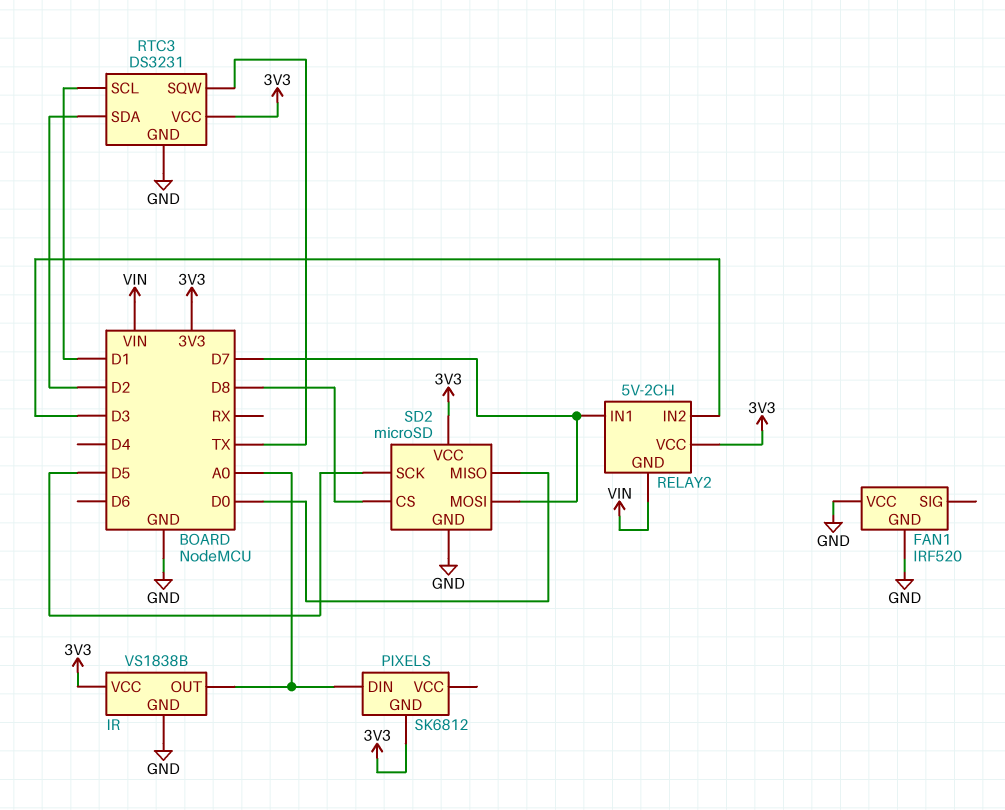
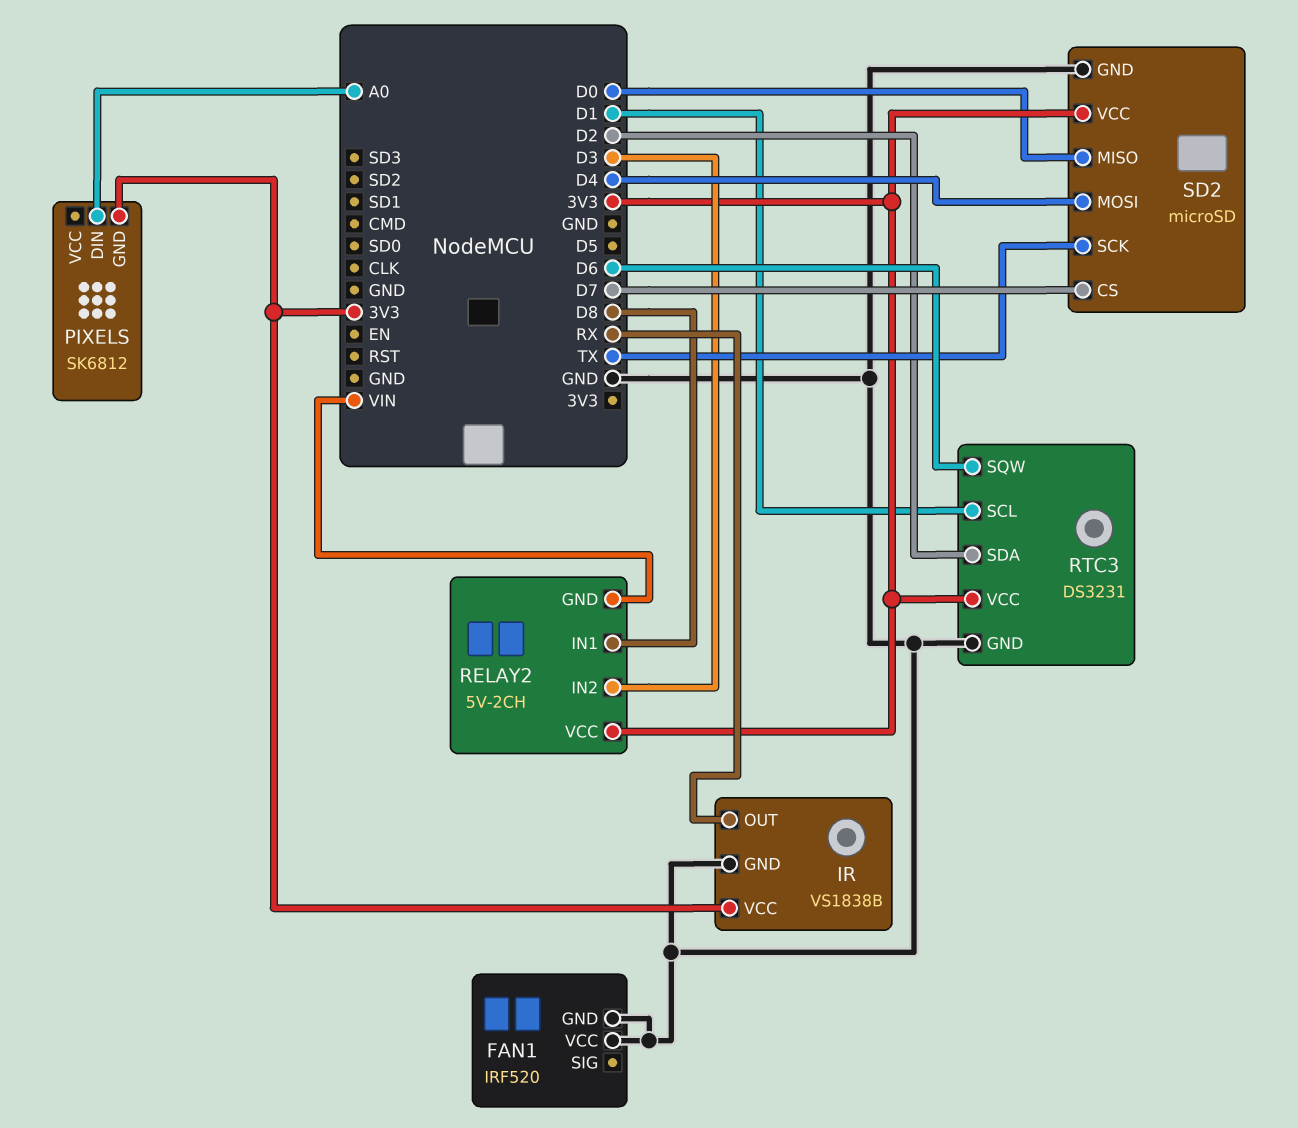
IR pin OUT: A0 -> RX
RELAY2 pin IN1: D7 -> D8
RTC3 pin SQW: TX -> D6
SD2 pin CS: D8 -> D7
SD2 pin MOSI: D7 -> D4
SD2 pin SCK: D5 -> TX

